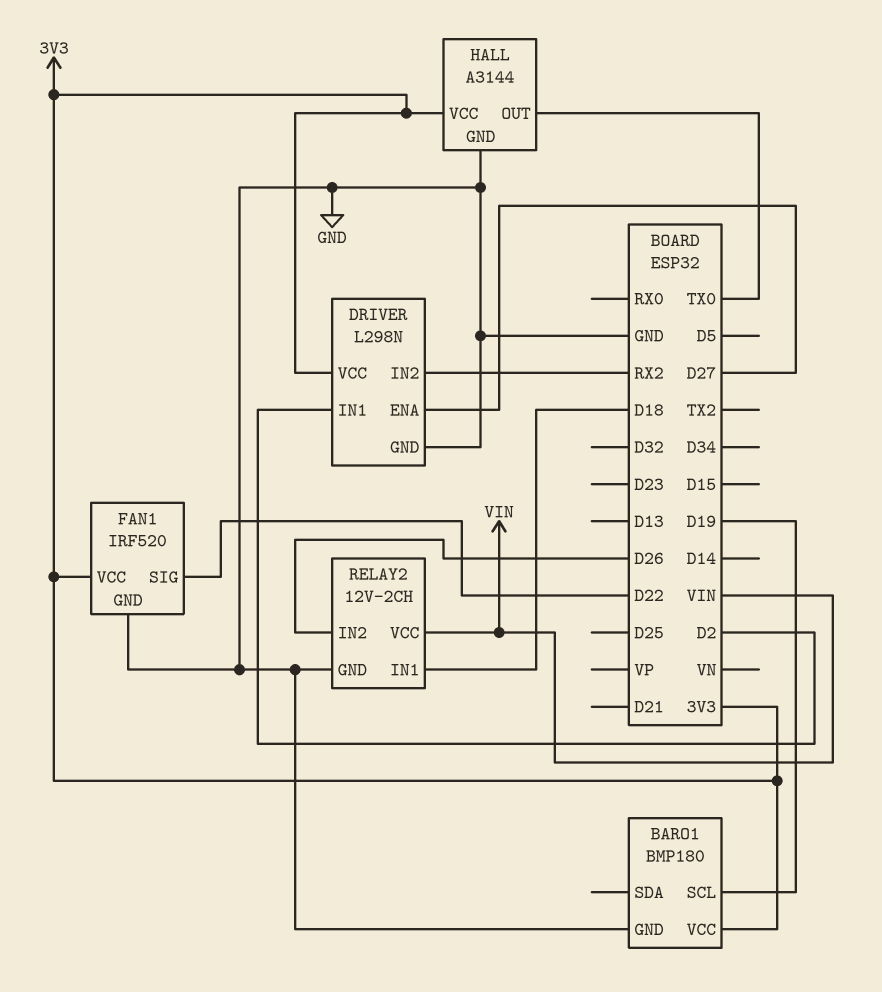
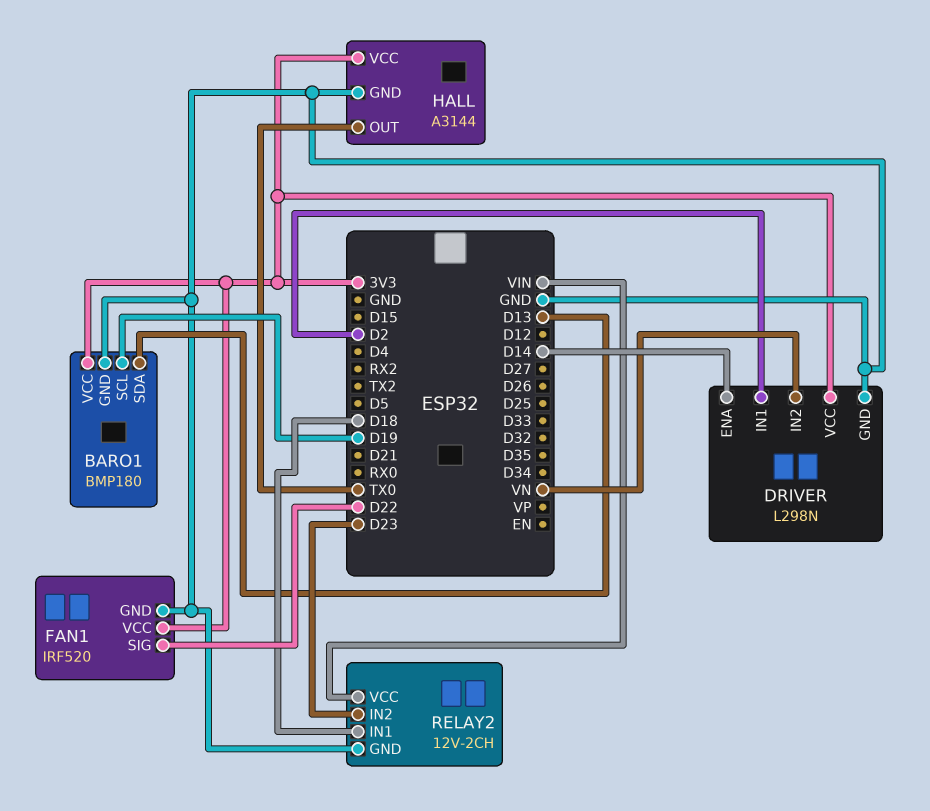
BARO1 pin SDA: none -> D13
DRIVER pin ENA: D27 -> D14
DRIVER pin IN2: RX2 -> VN
RELAY2 pin IN2: D26 -> D23

